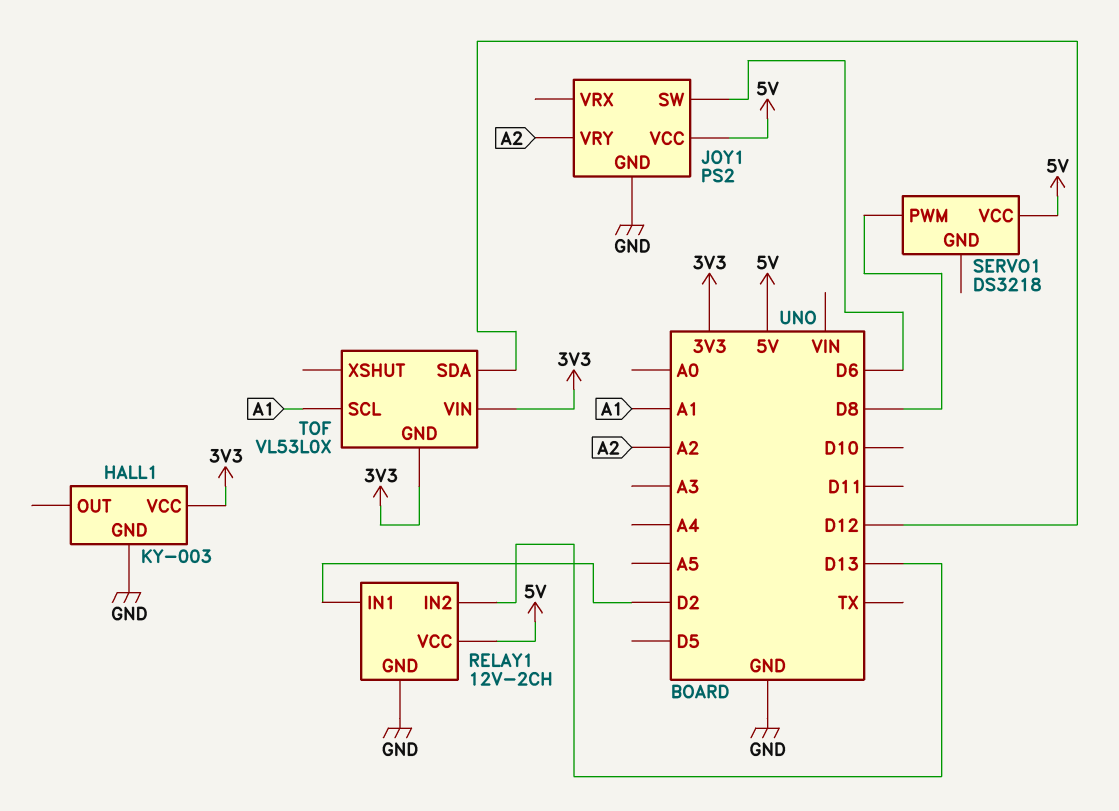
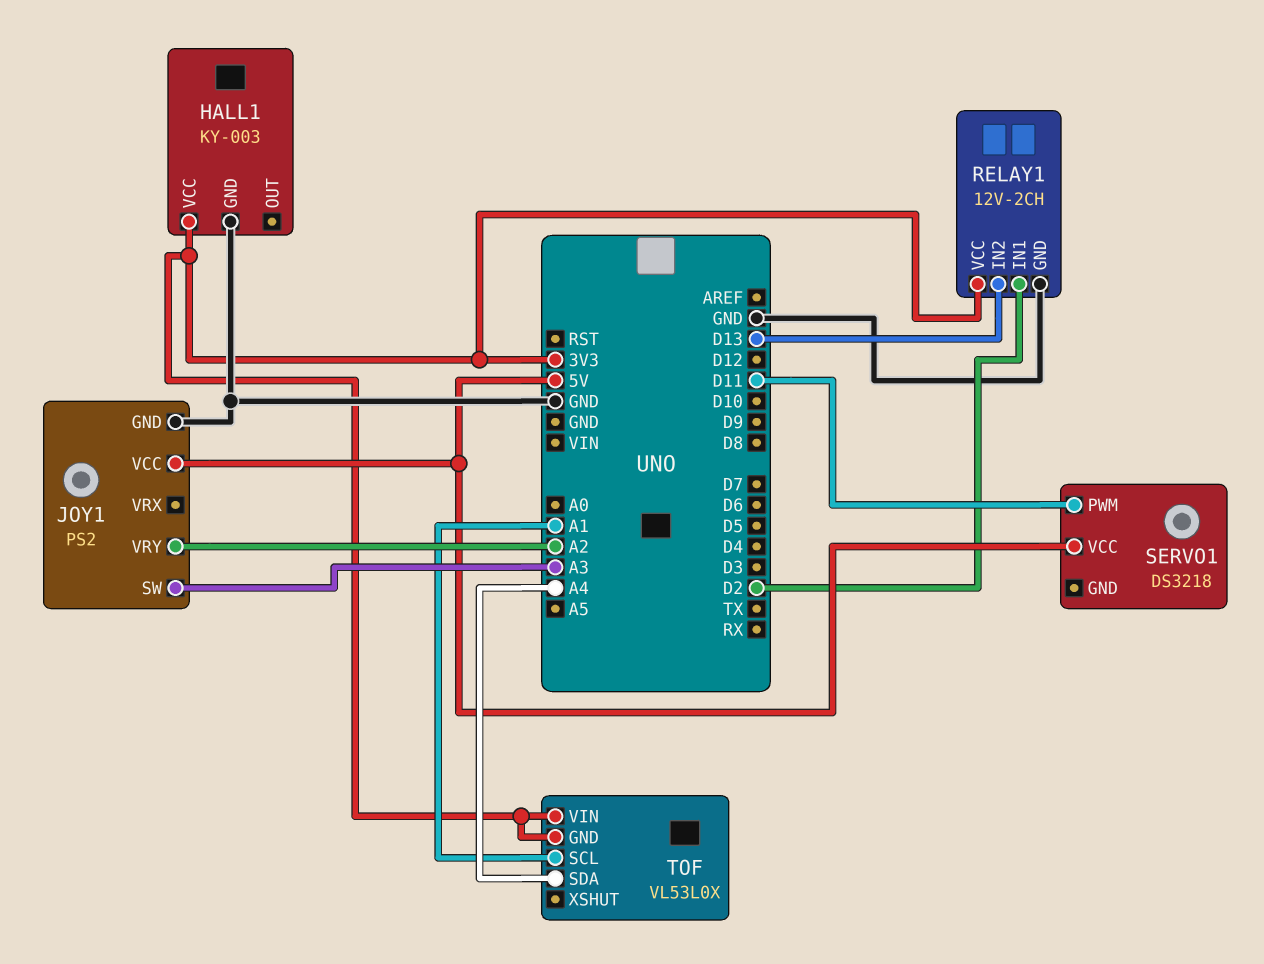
JOY1 pin SW: D6 -> A3
RELAY1 pin VCC: 5V -> 3V3
SERVO1 pin PWM: D8 -> D11
TOF pin SDA: D12 -> A4

